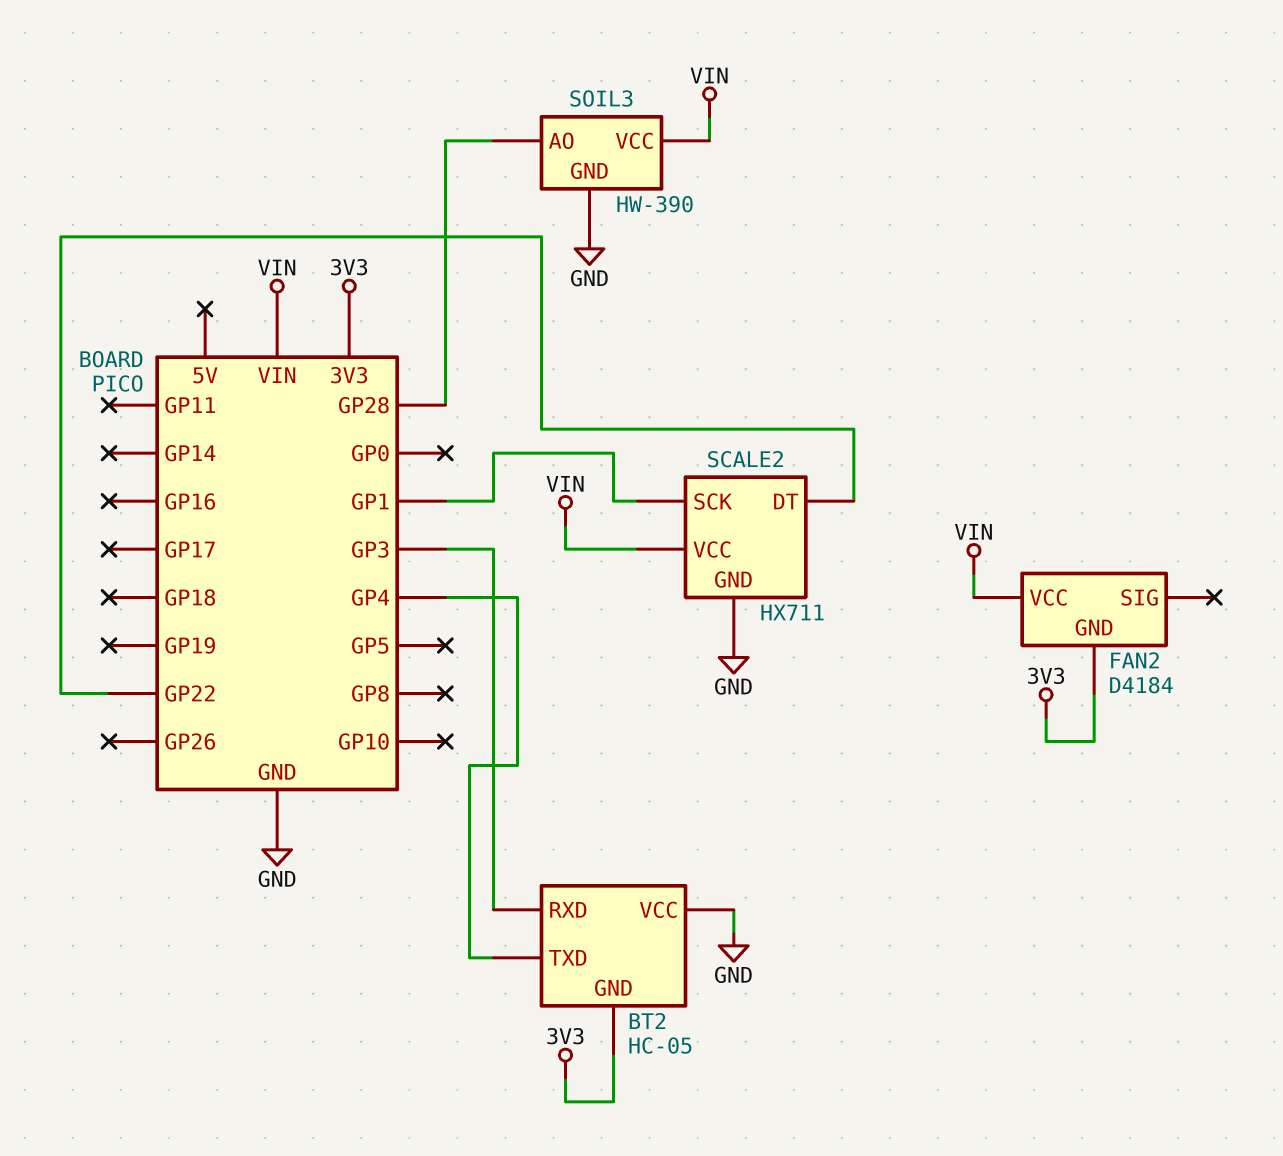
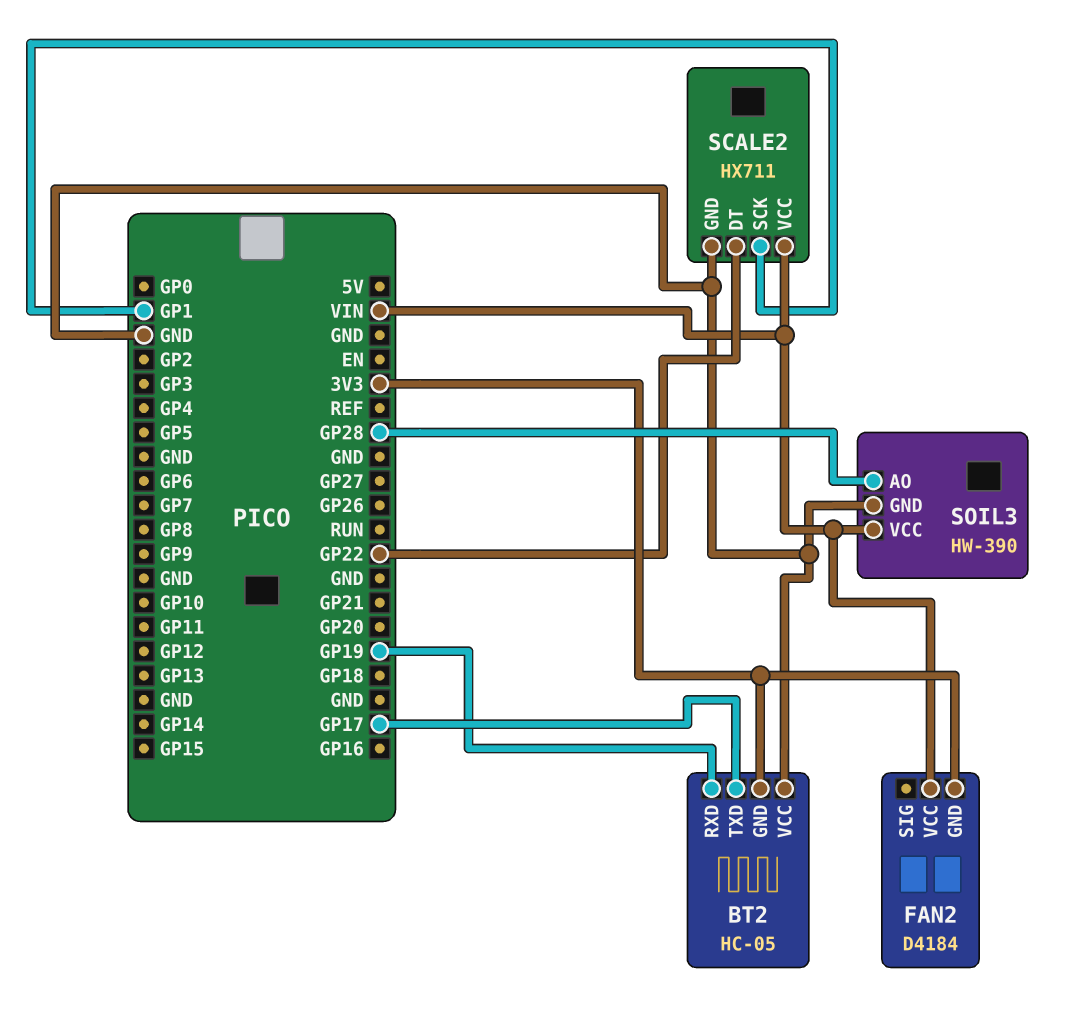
BT2 pin RXD: GP3 -> GP19
BT2 pin TXD: GP4 -> GP17

